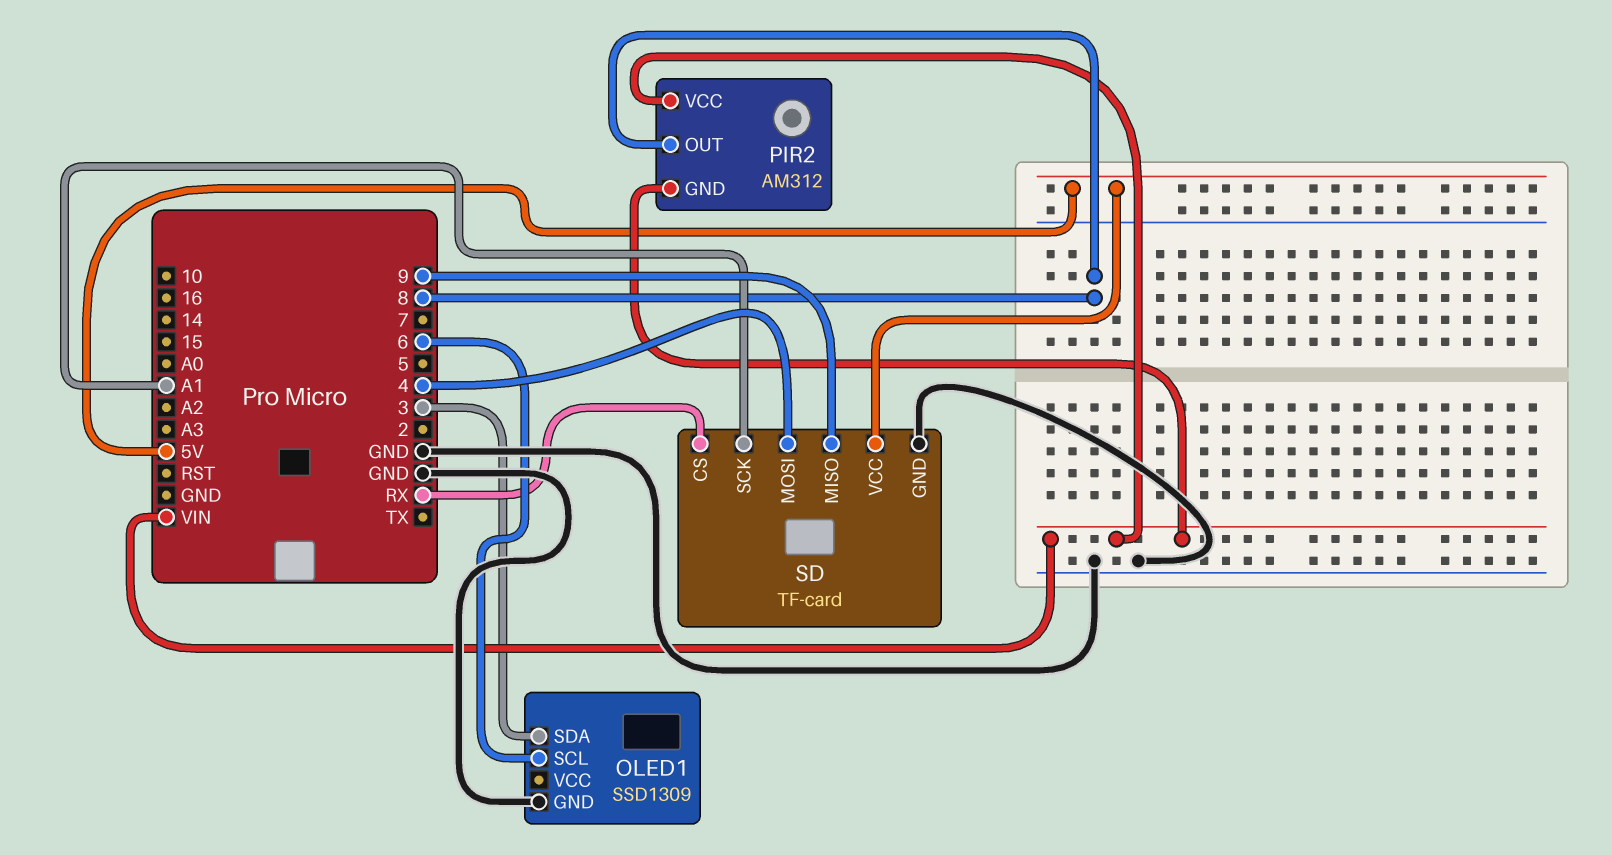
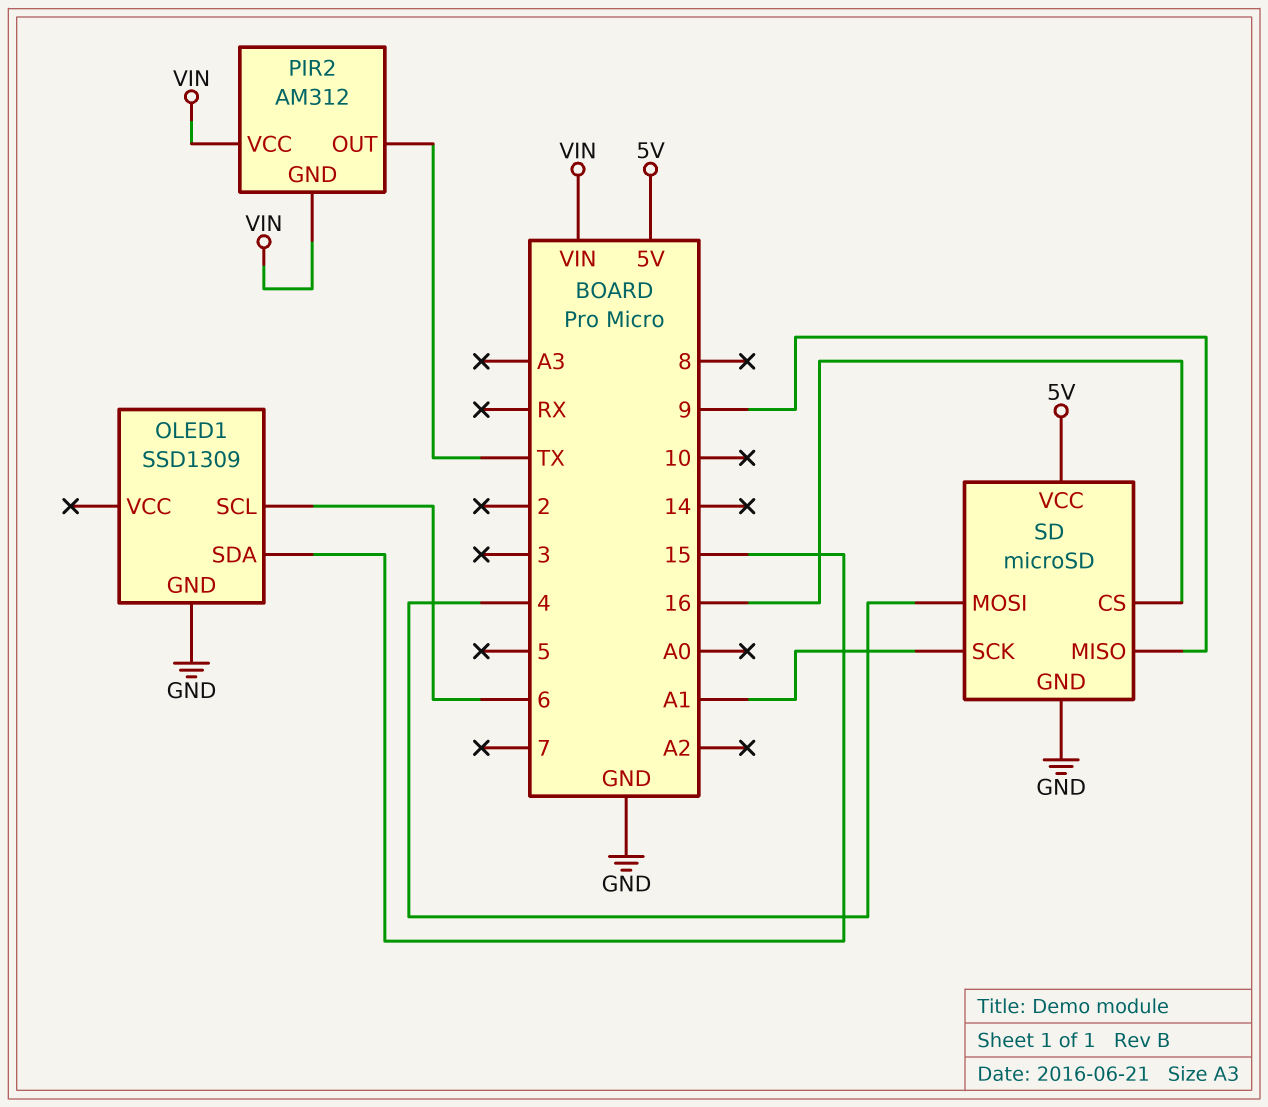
OLED1 pin SDA: 3 -> 15
PIR2 pin OUT: 8 -> TX
SD: TF-card -> microSD
SD pin CS: RX -> 16

